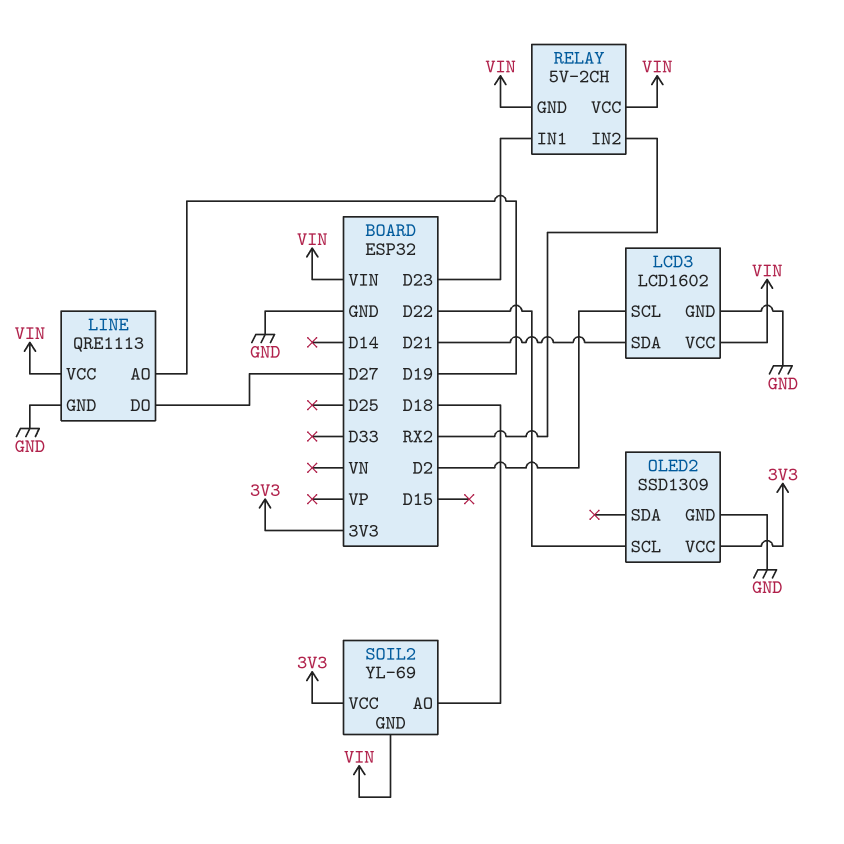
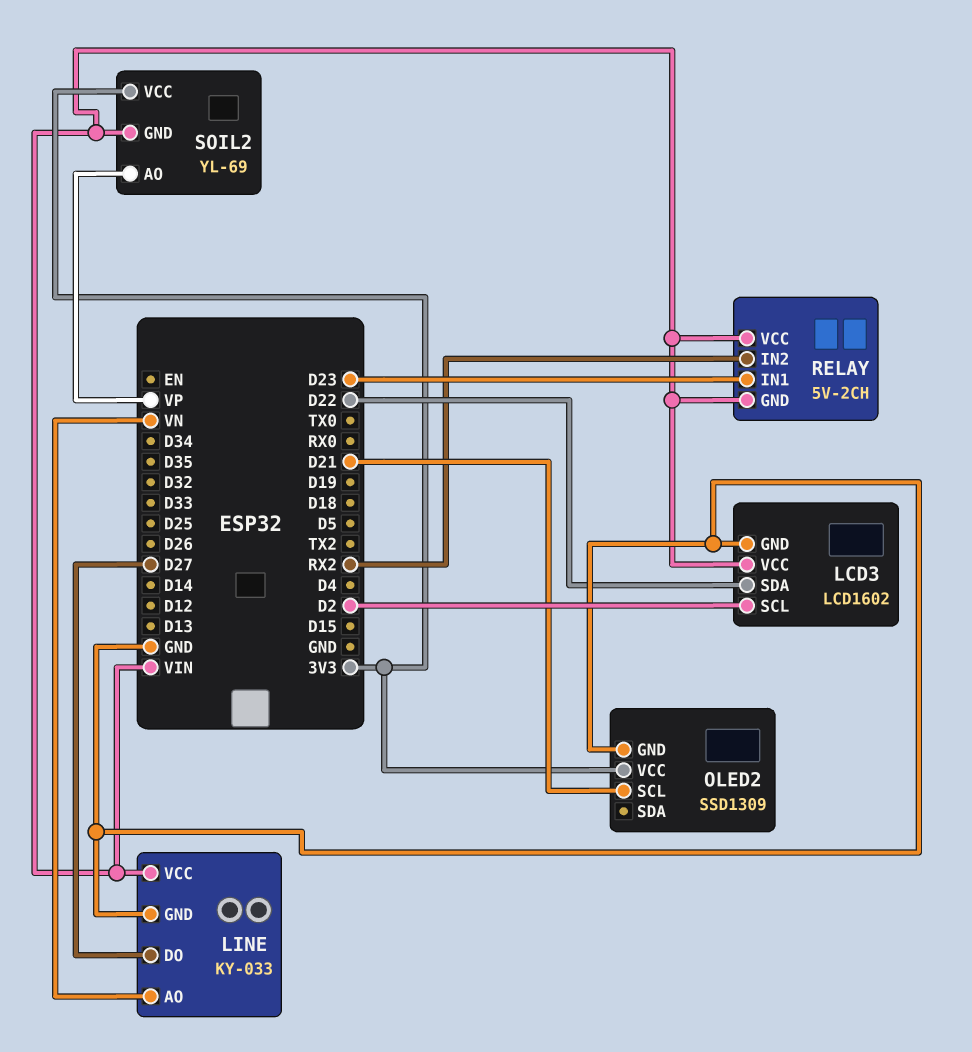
LCD3 pin SDA: D21 -> D22
LINE: QRE1113 -> KY-033
LINE pin AO: D19 -> VN
OLED2 pin SCL: D22 -> D21
SOIL2 pin AO: D18 -> VP

